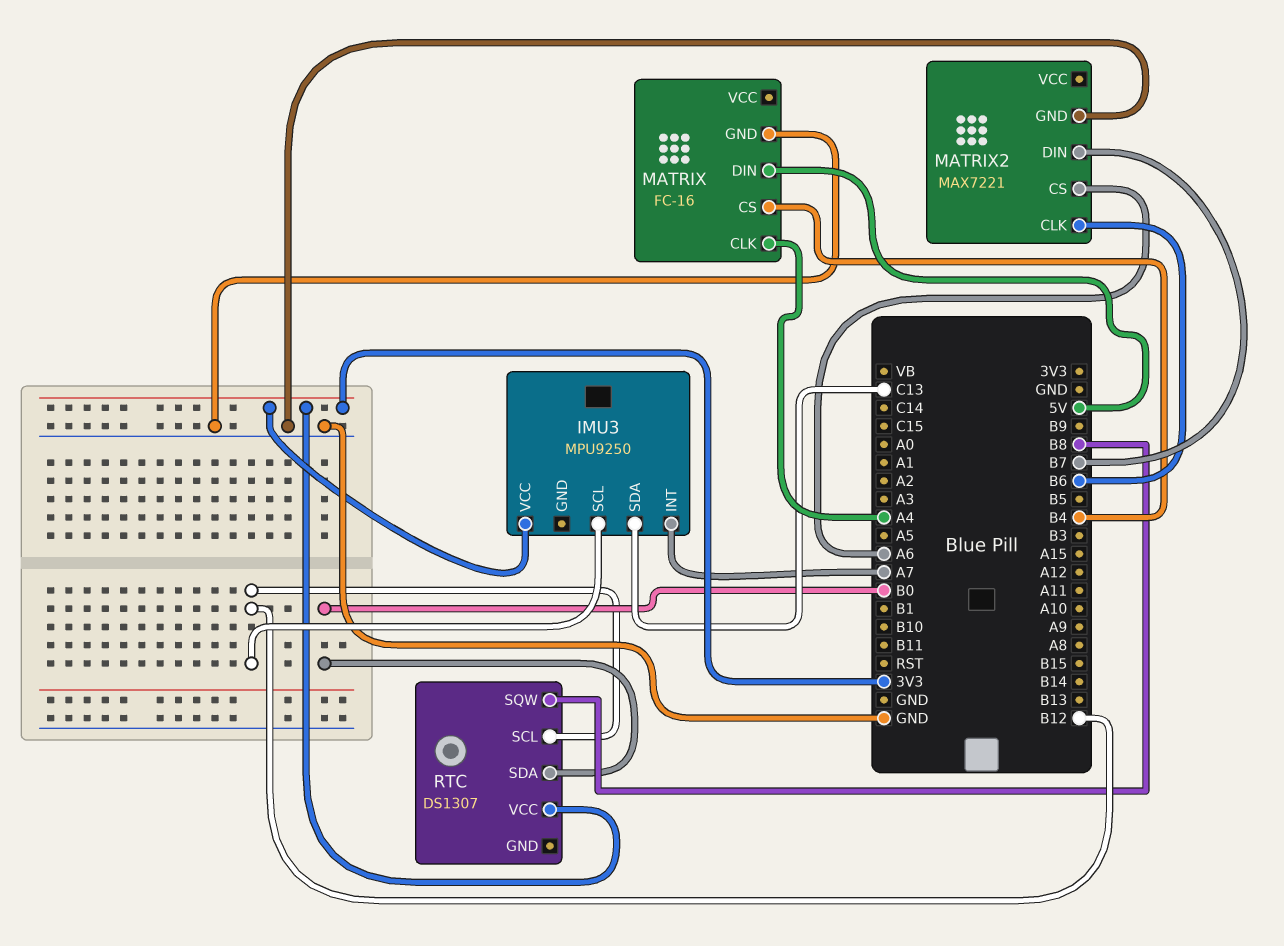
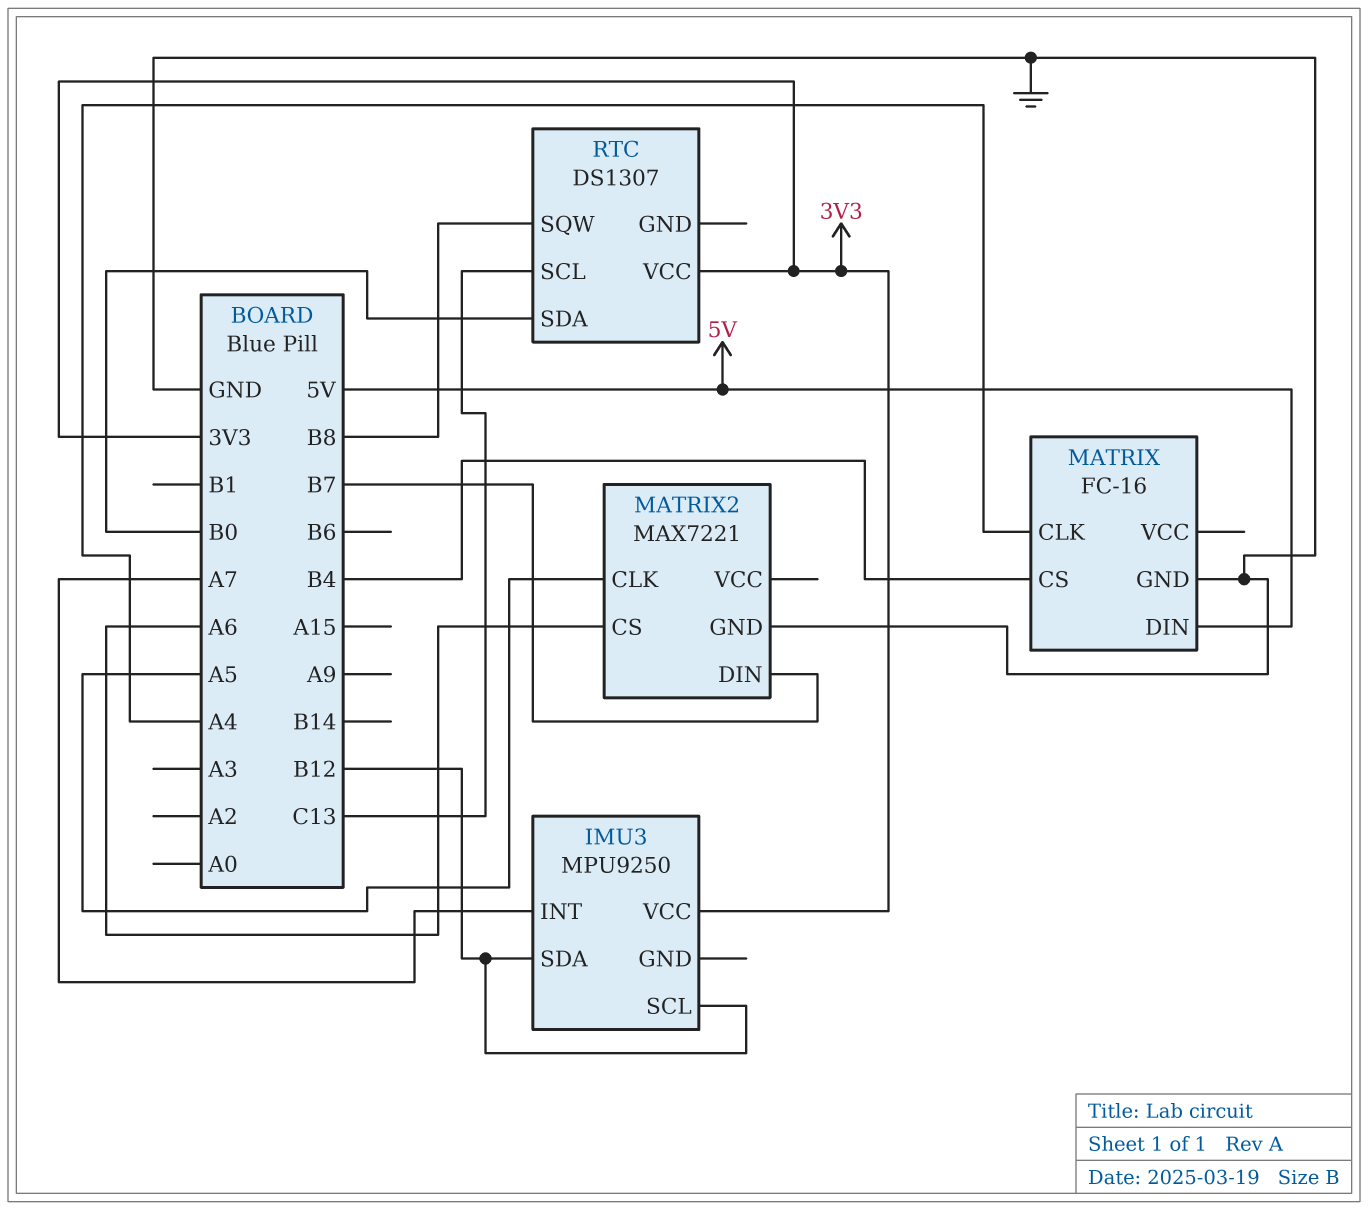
IMU3 pin SDA: C13 -> B12
MATRIX2 pin CLK: B6 -> A5
RTC pin SCL: B12 -> C13

